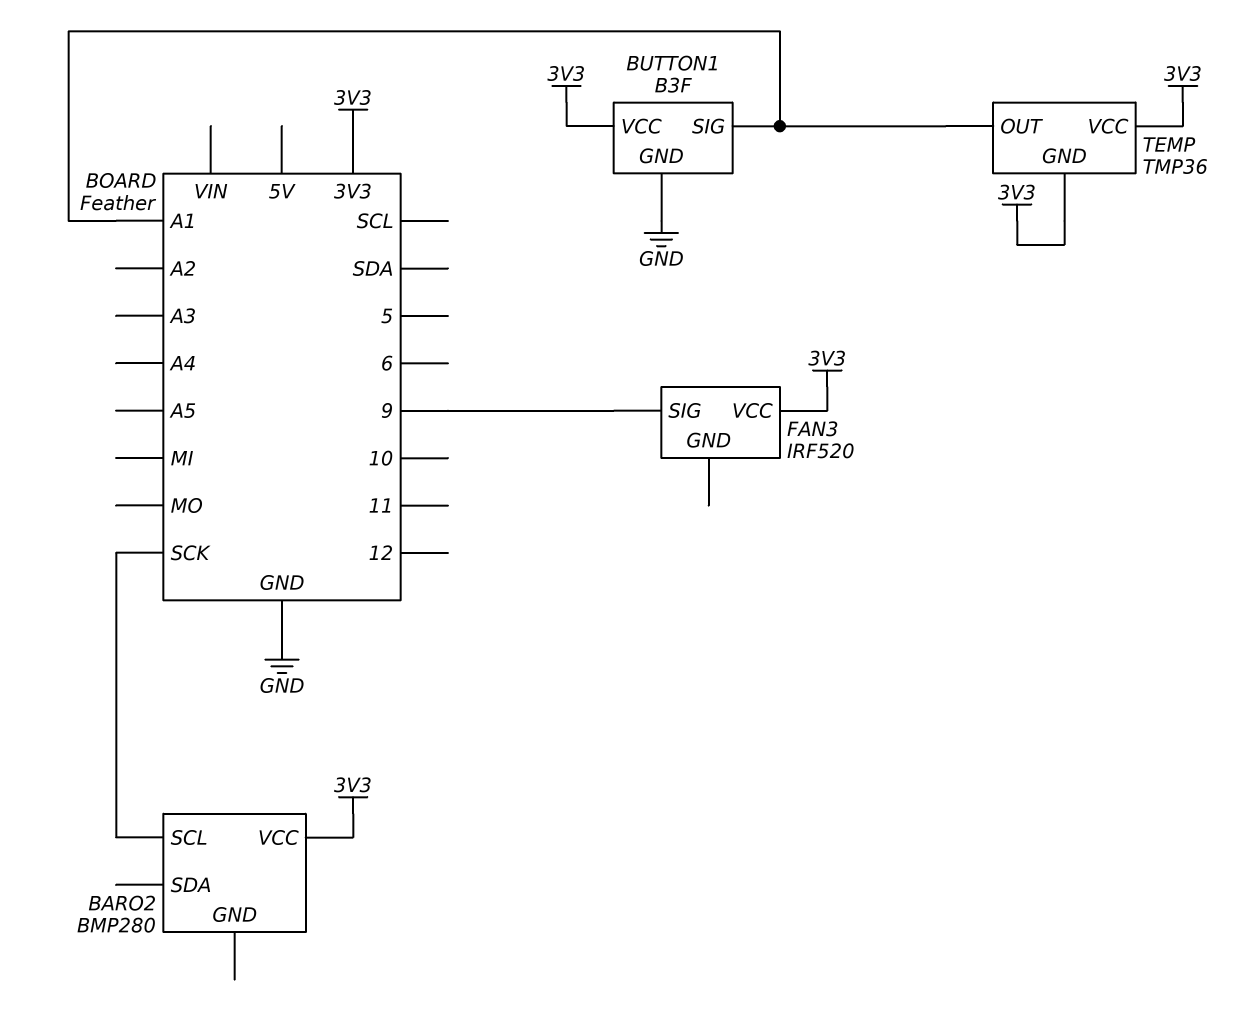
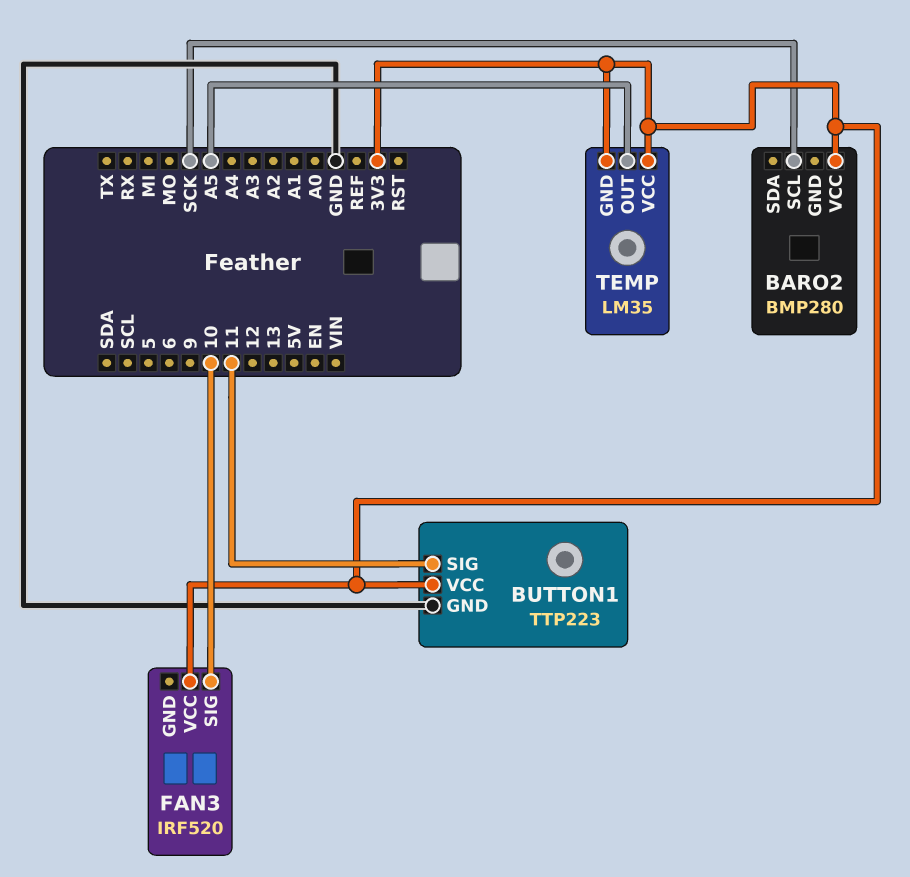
BUTTON1: B3F -> TTP223
BUTTON1 pin SIG: A1 -> 11
FAN3 pin SIG: 9 -> 10
TEMP: TMP36 -> LM35
TEMP pin OUT: A1 -> A5

